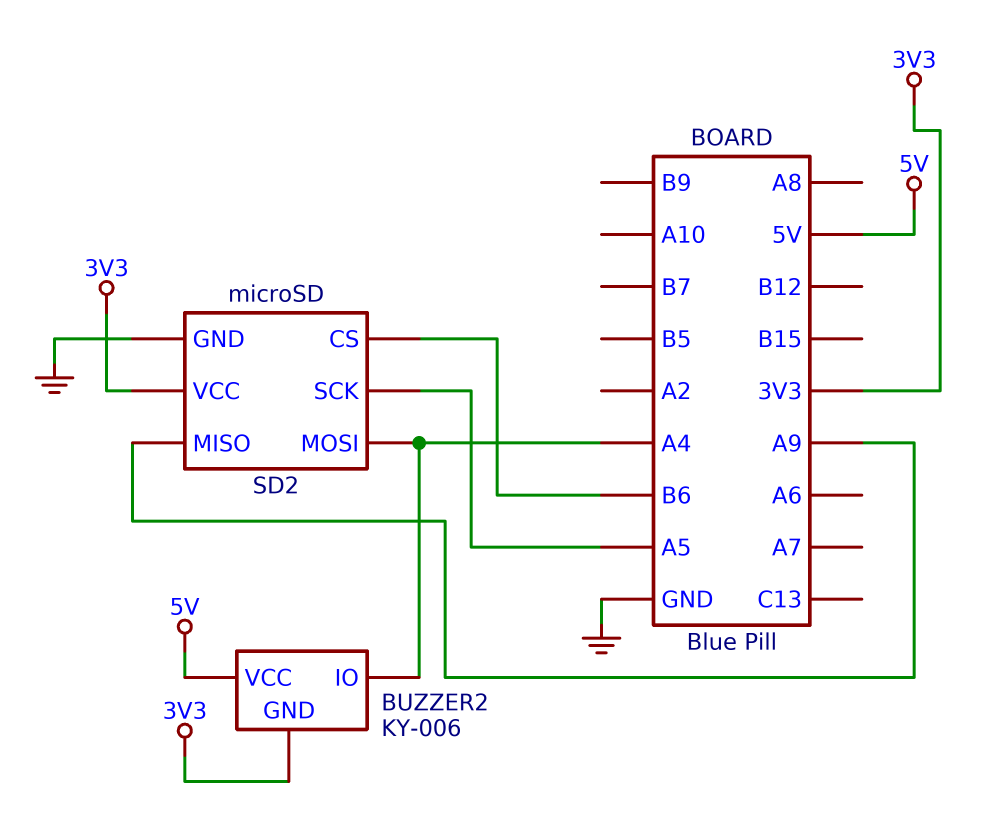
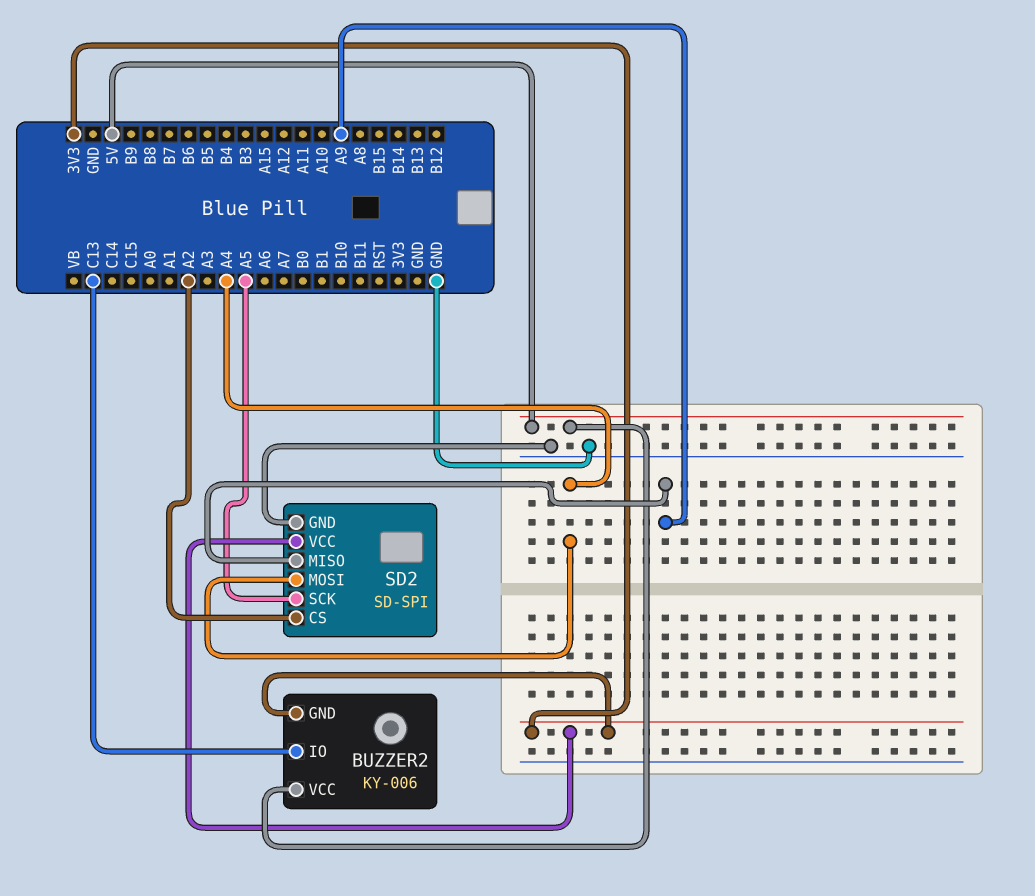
BUZZER2 pin IO: A4 -> C13
SD2: microSD -> SD-SPI
SD2 pin CS: B6 -> A2

